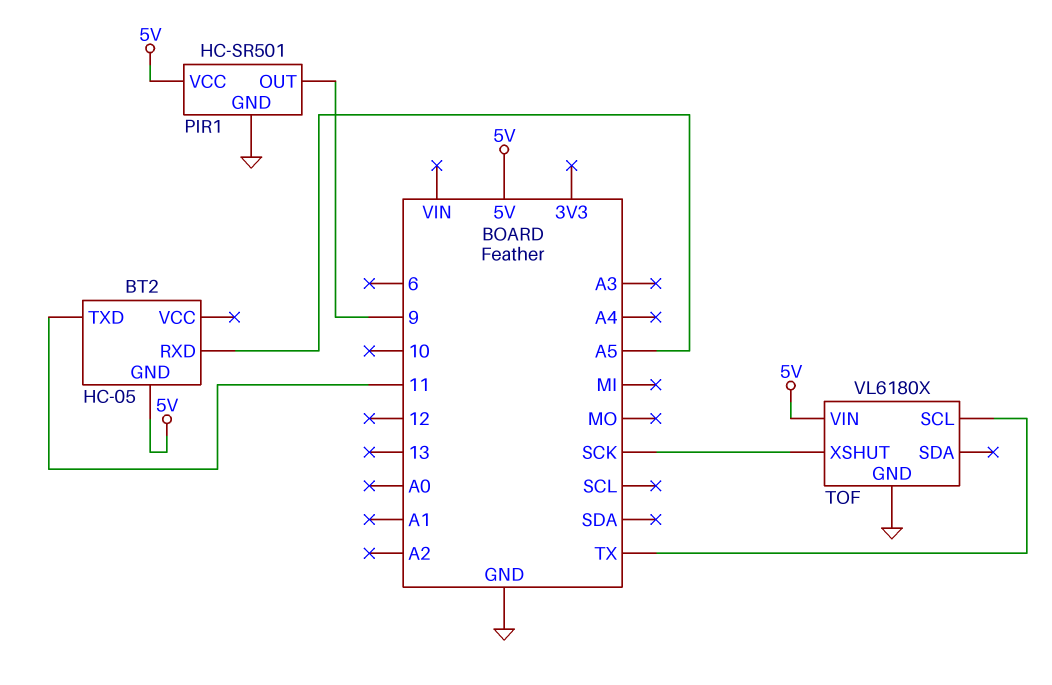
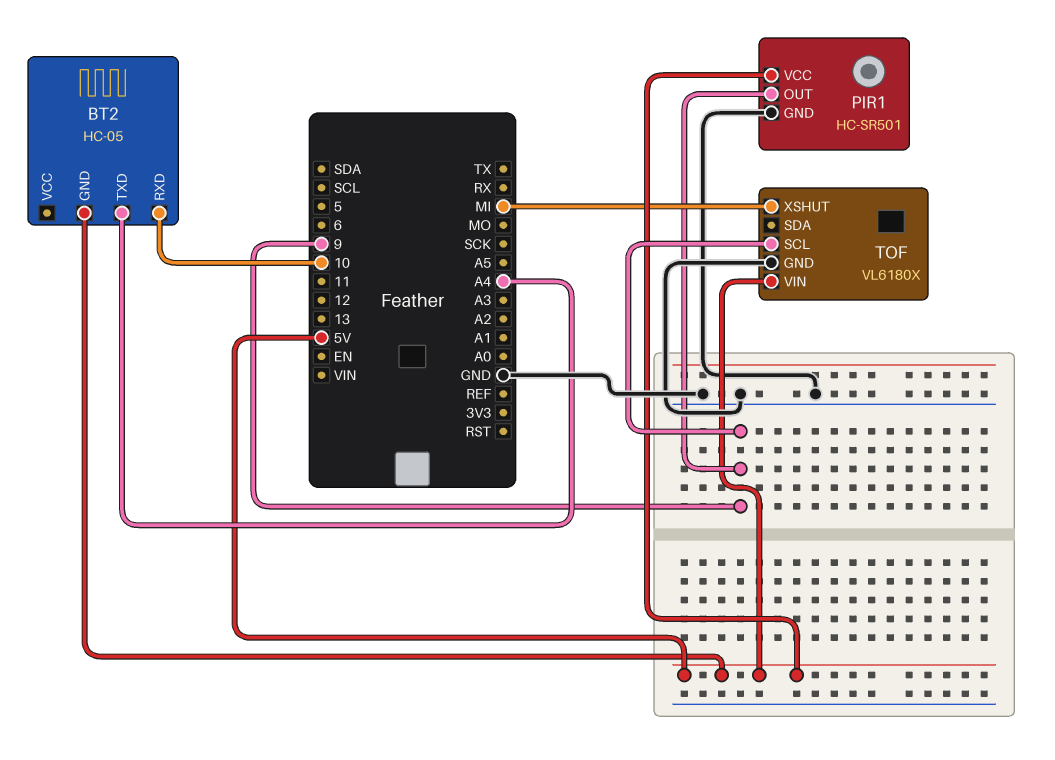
BT2 pin RXD: A5 -> 10
BT2 pin TXD: 11 -> A4
TOF pin SCL: TX -> 9
TOF pin XSHUT: SCK -> MI

